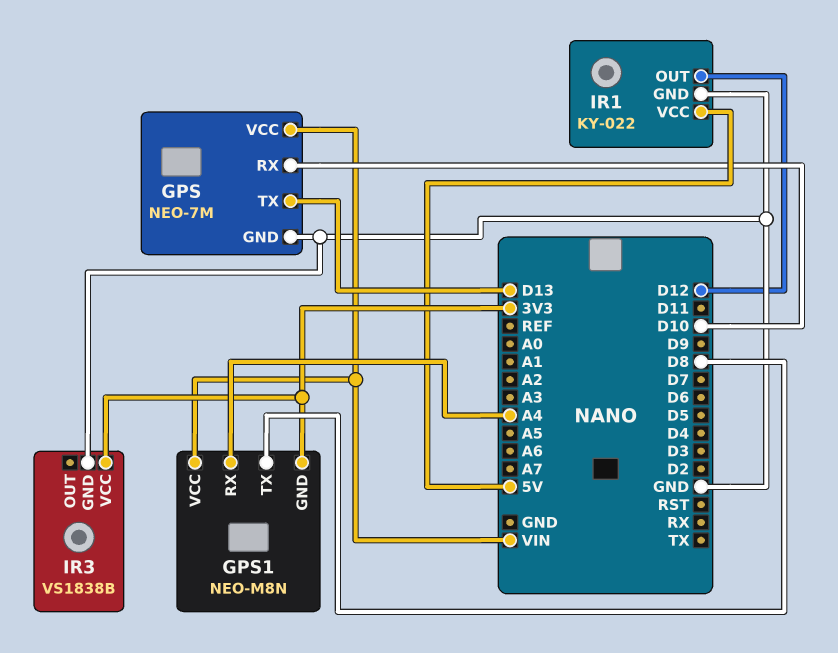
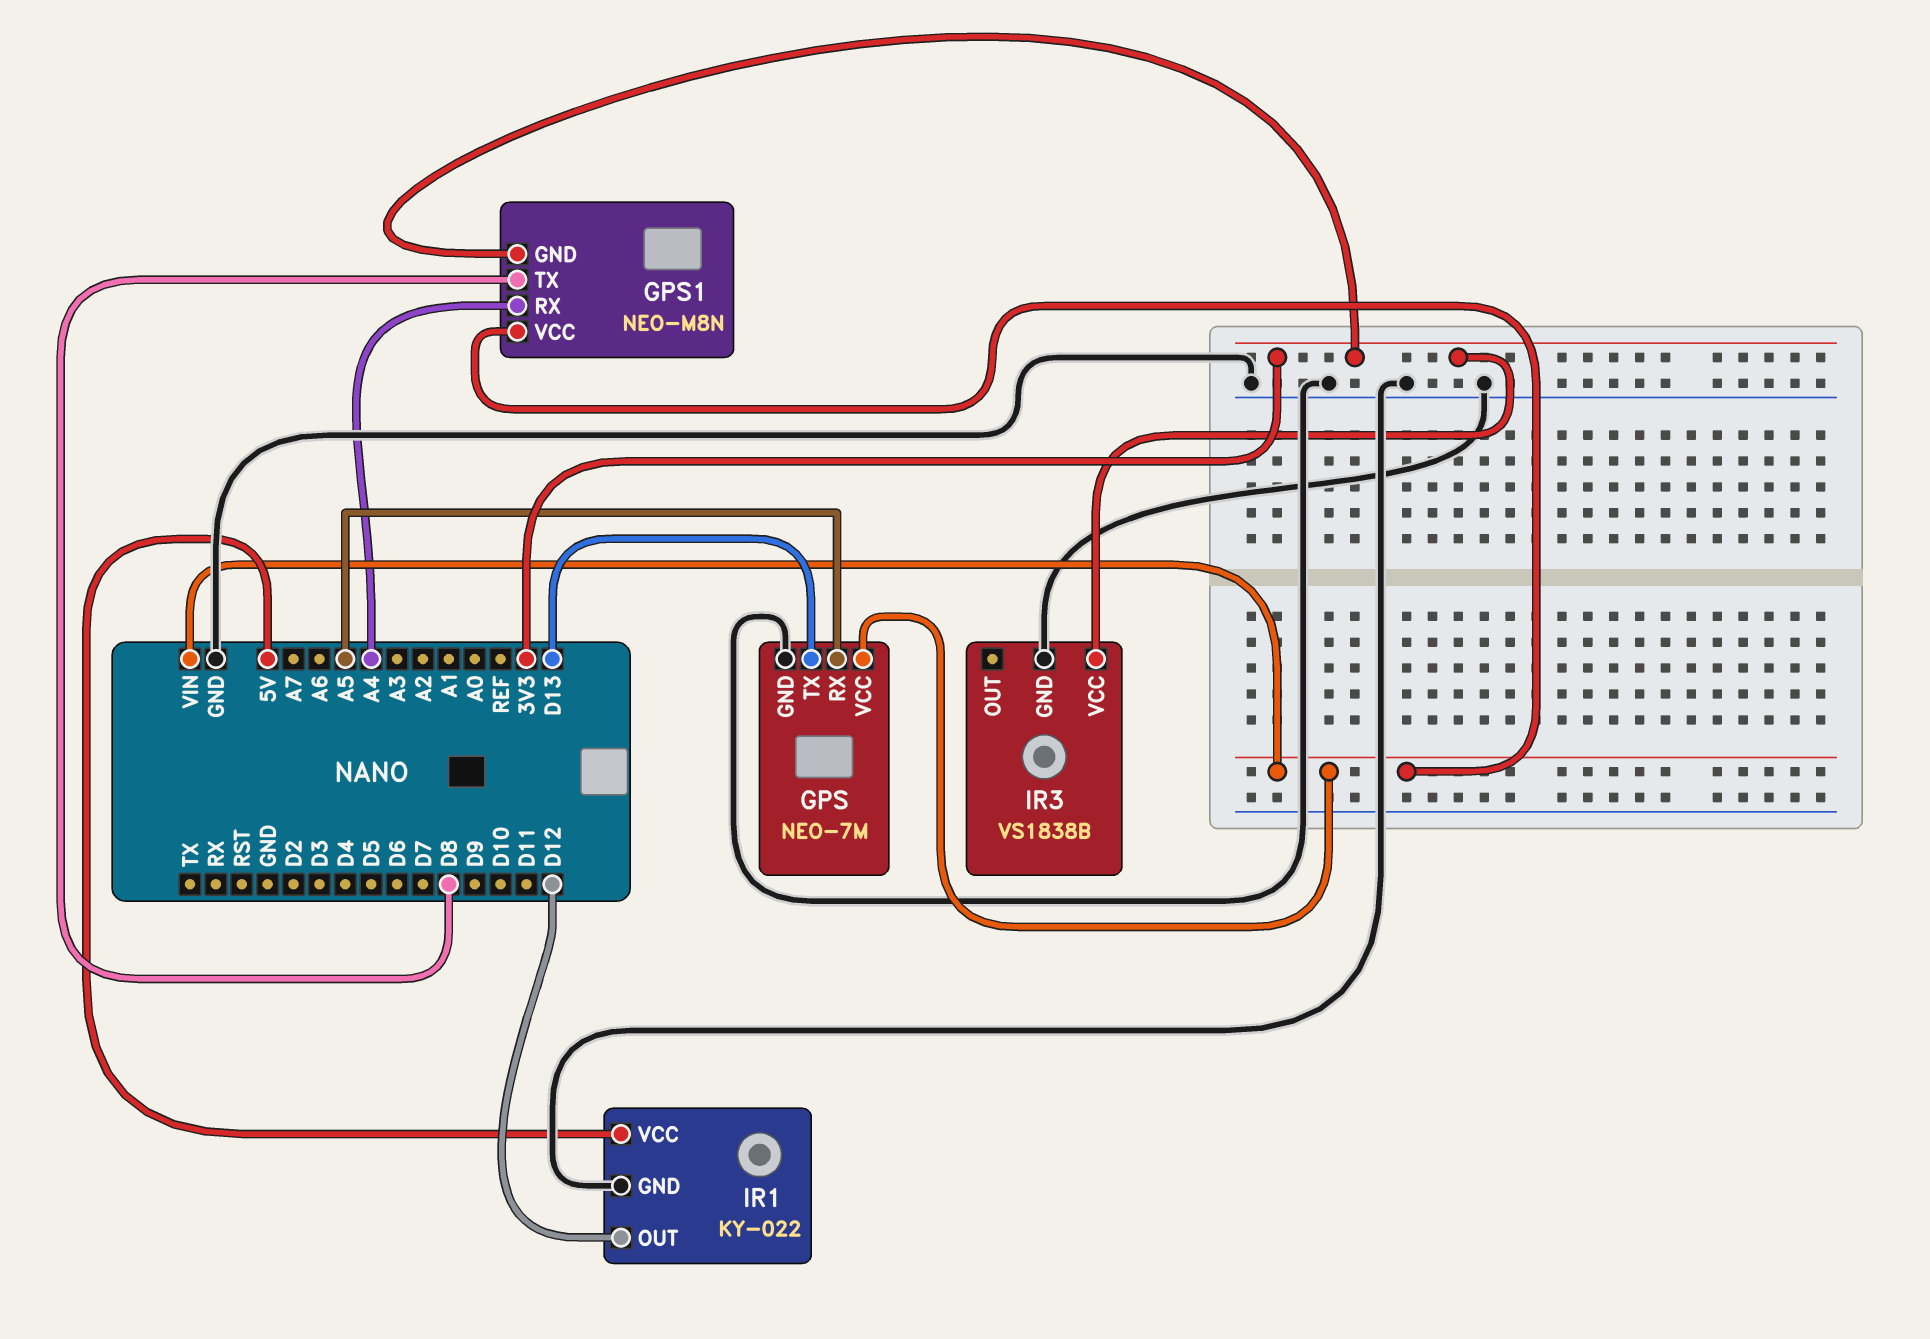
GPS pin RX: D10 -> A5

